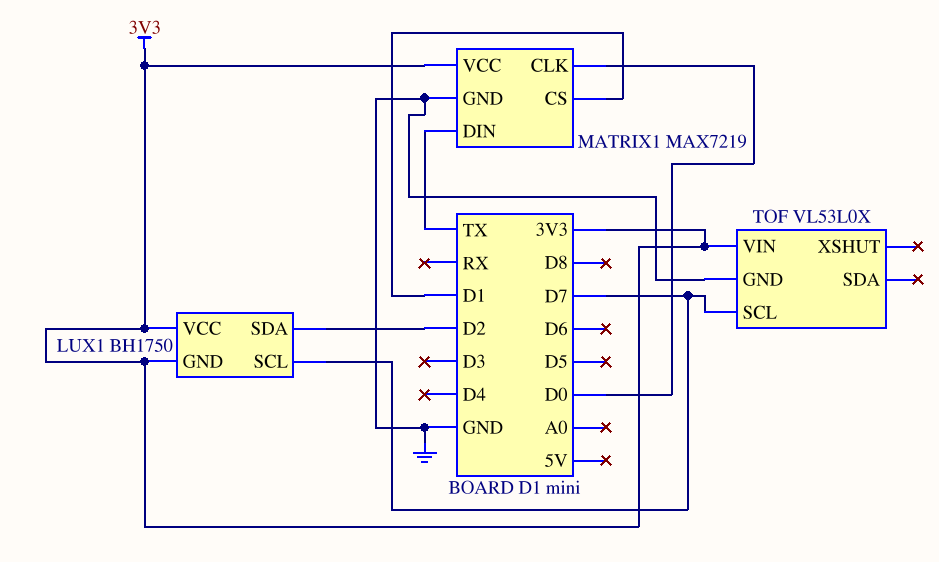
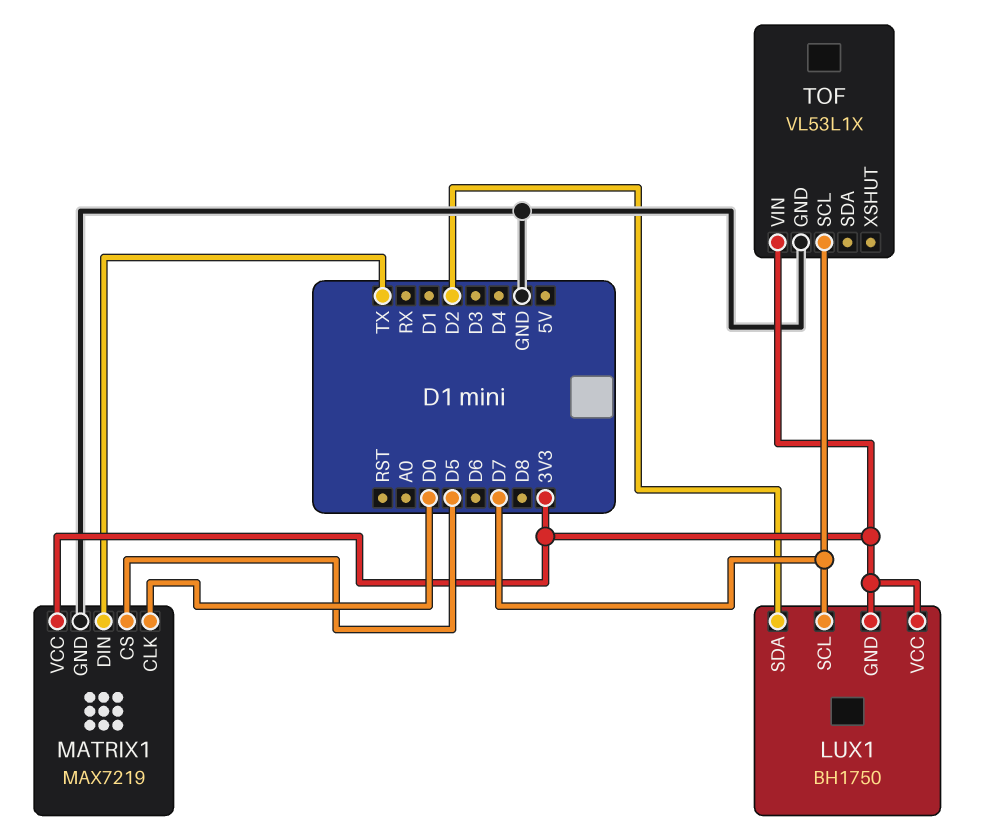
MATRIX1 pin CS: D1 -> D5
TOF: VL53L0X -> VL53L1X

